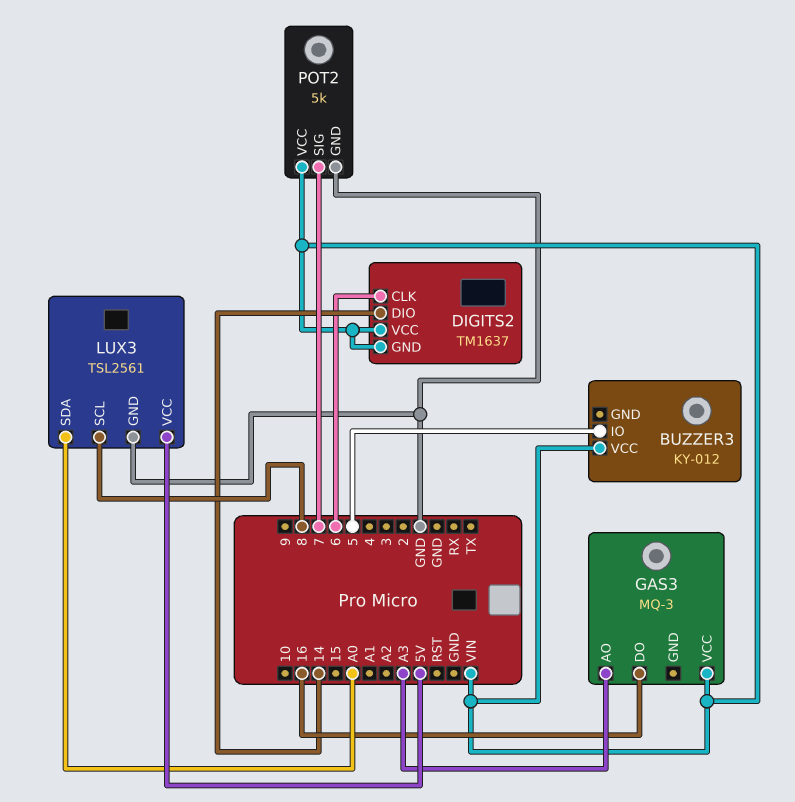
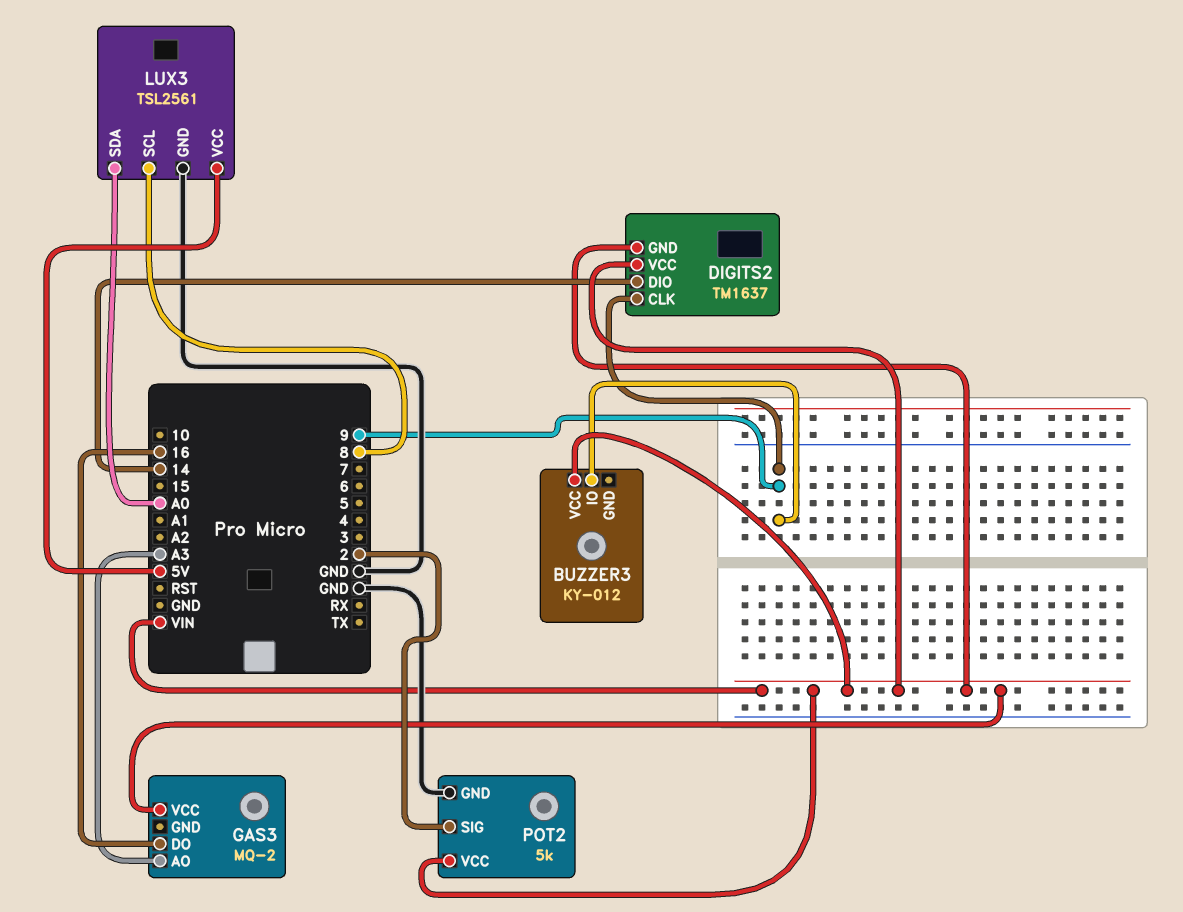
BUZZER3 pin IO: 5 -> 9
DIGITS2 pin CLK: 6 -> 9
GAS3: MQ-3 -> MQ-2
POT2 pin SIG: 7 -> 2

